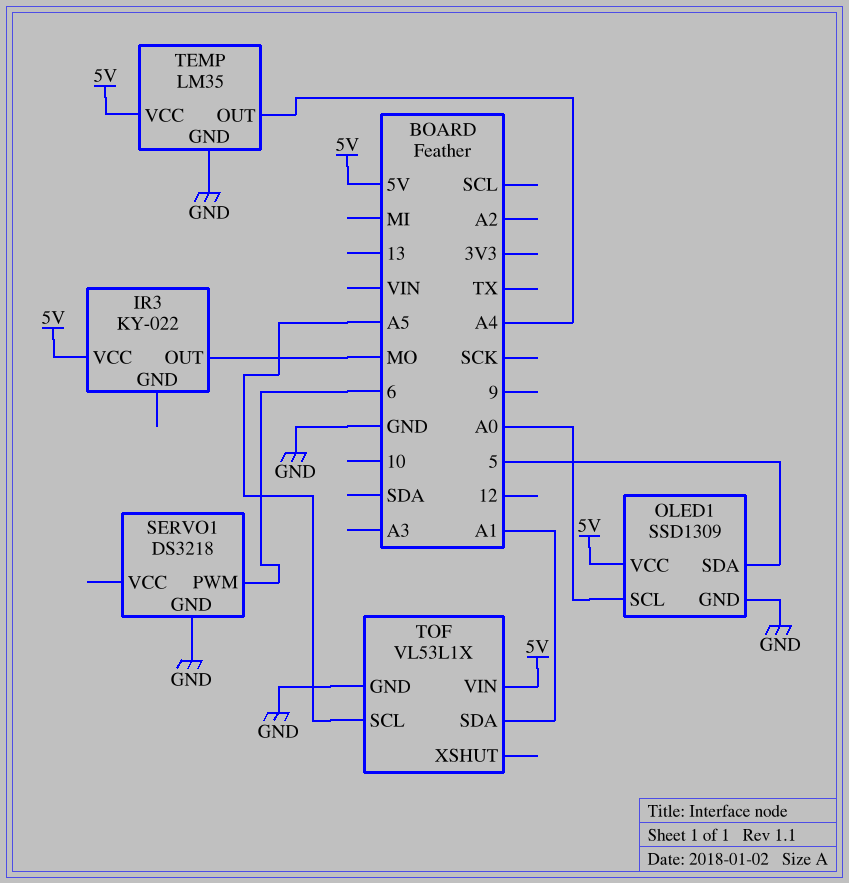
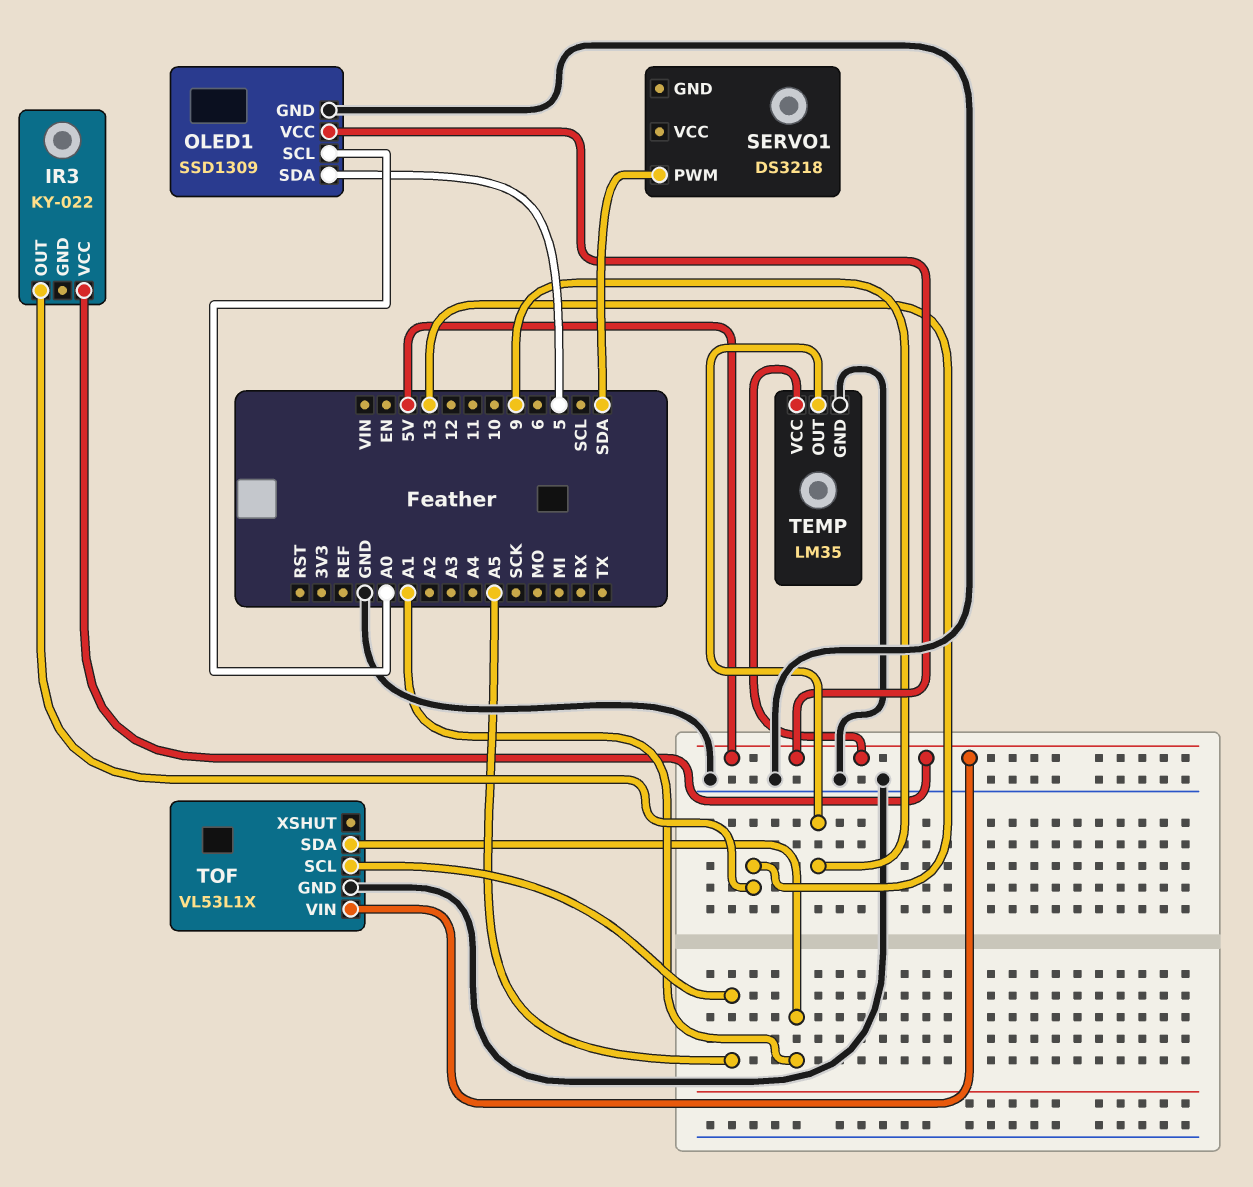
IR3 pin OUT: MO -> 13
SERVO1 pin GND: GND -> none
SERVO1 pin PWM: 6 -> SDA
TEMP pin OUT: A4 -> 9

